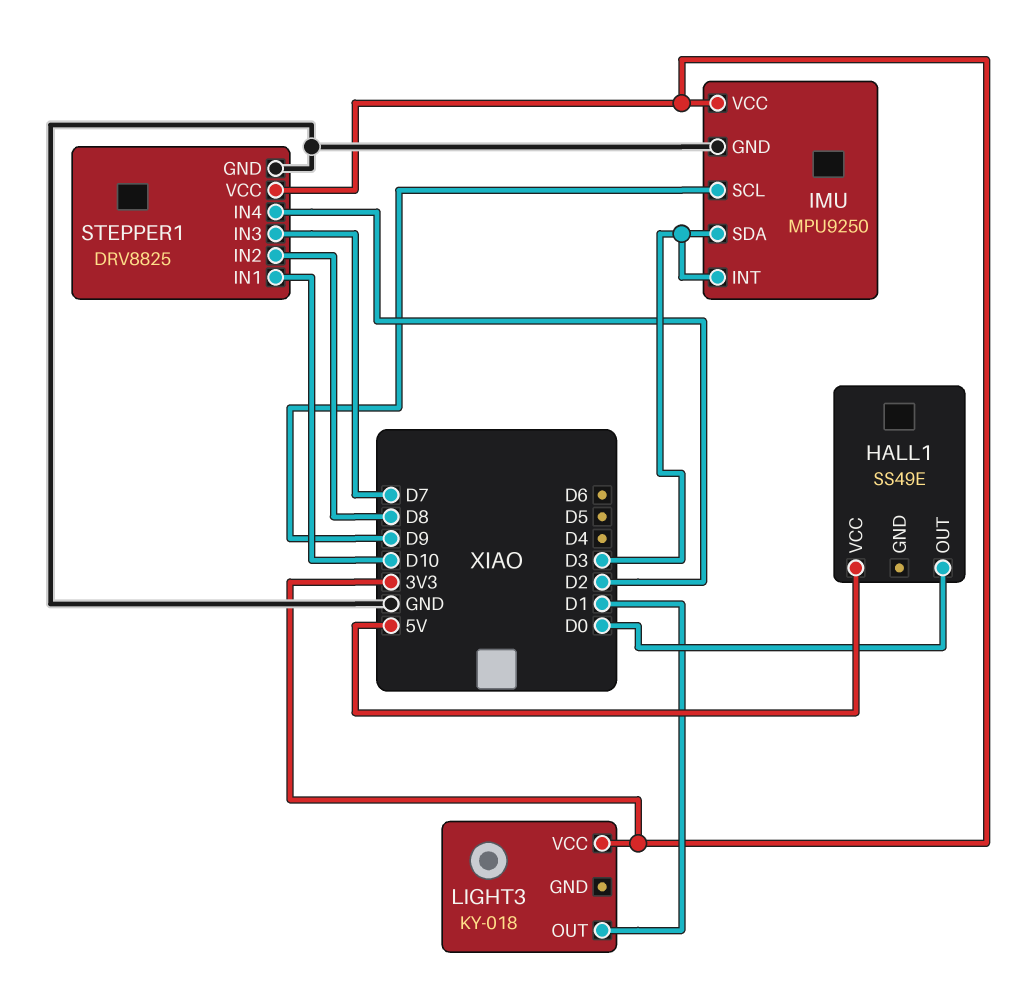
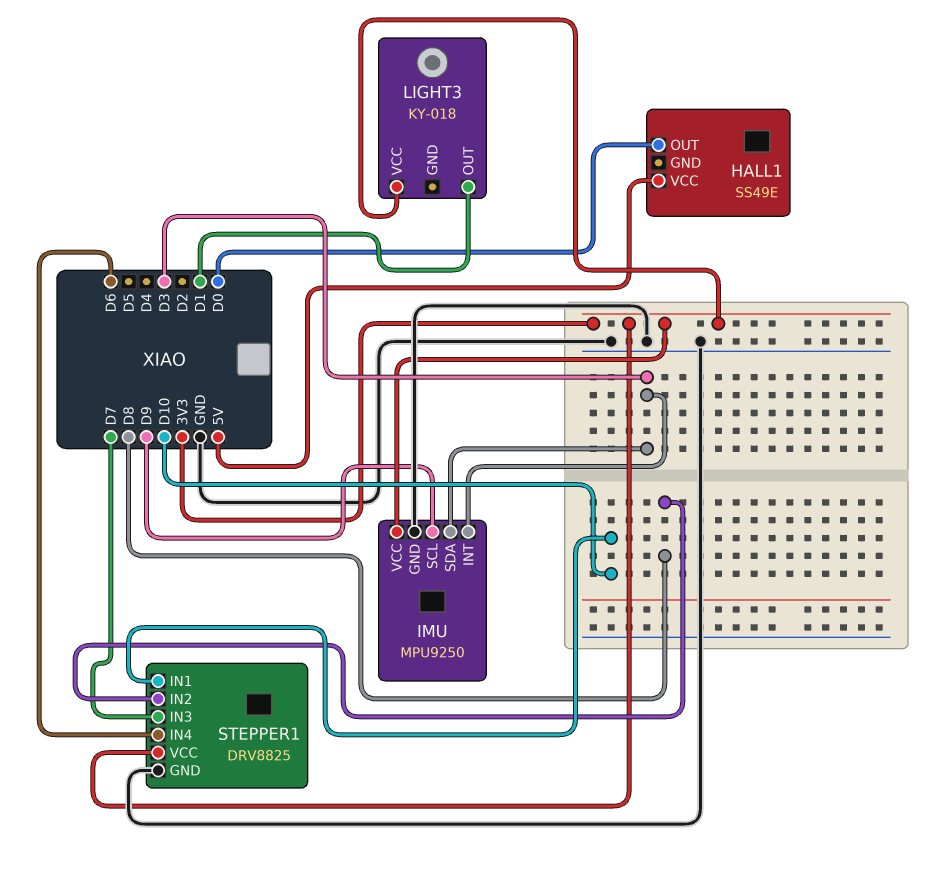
STEPPER1 pin IN4: D2 -> D6

